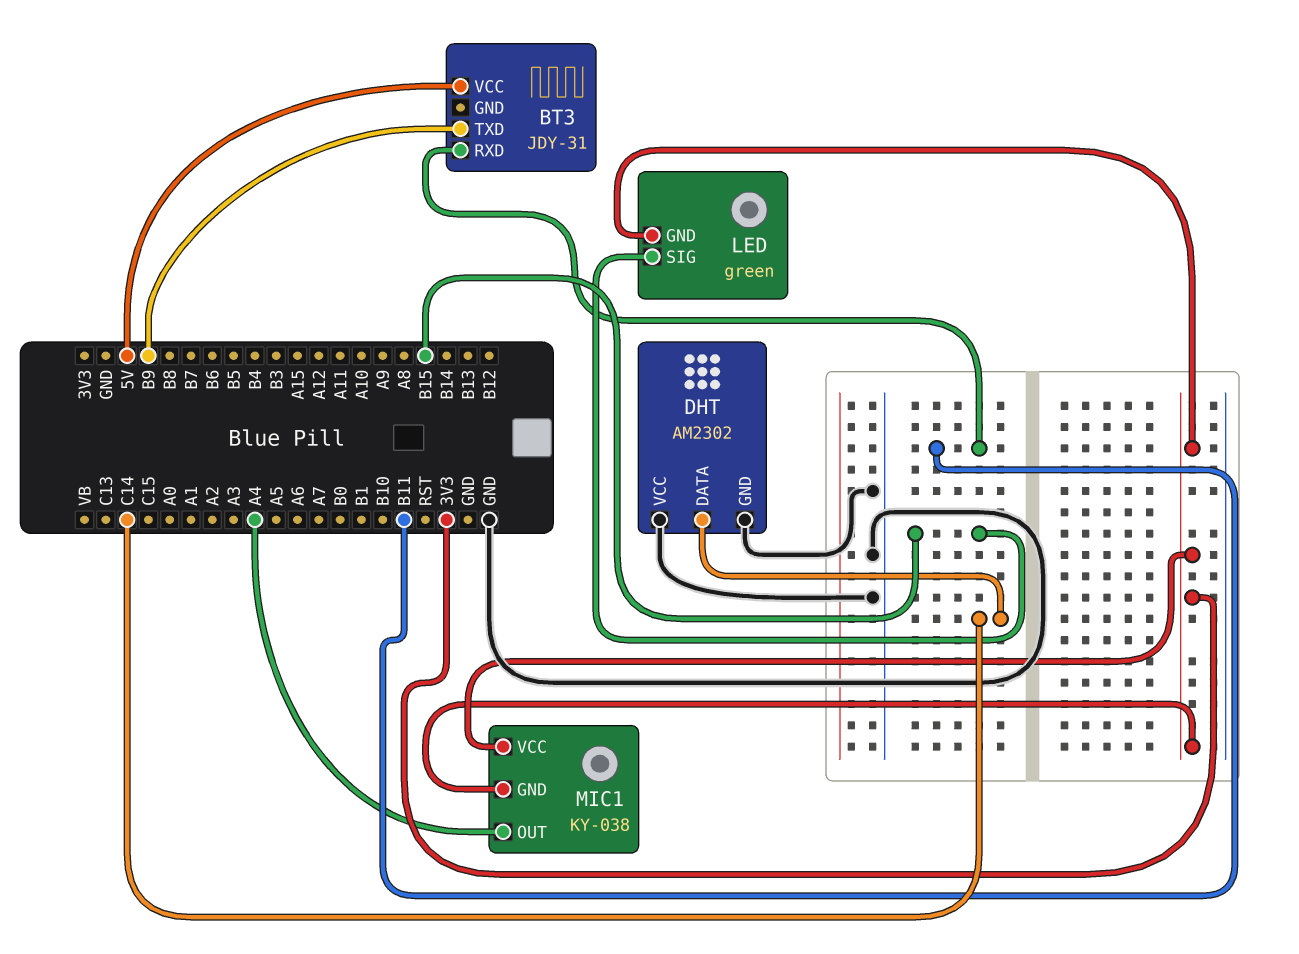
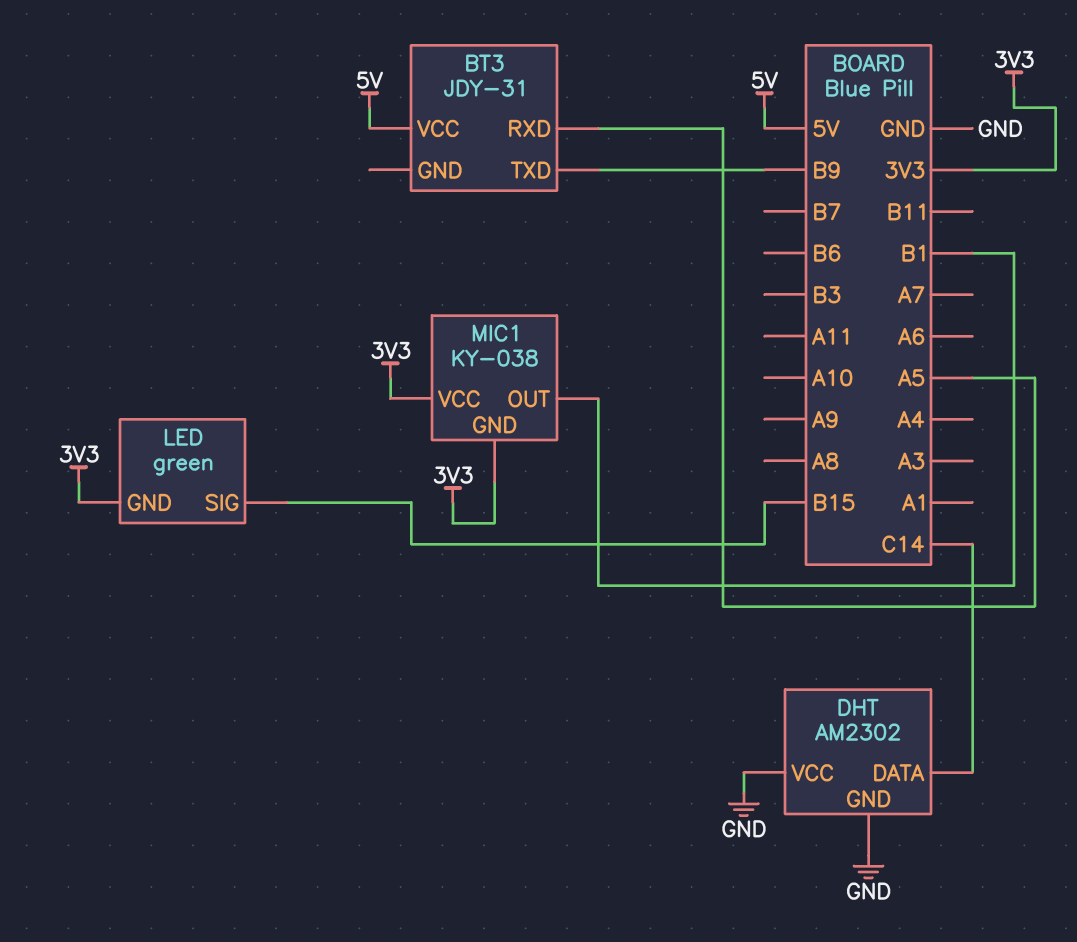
BT3 pin RXD: B11 -> A5
MIC1 pin OUT: A4 -> B1

